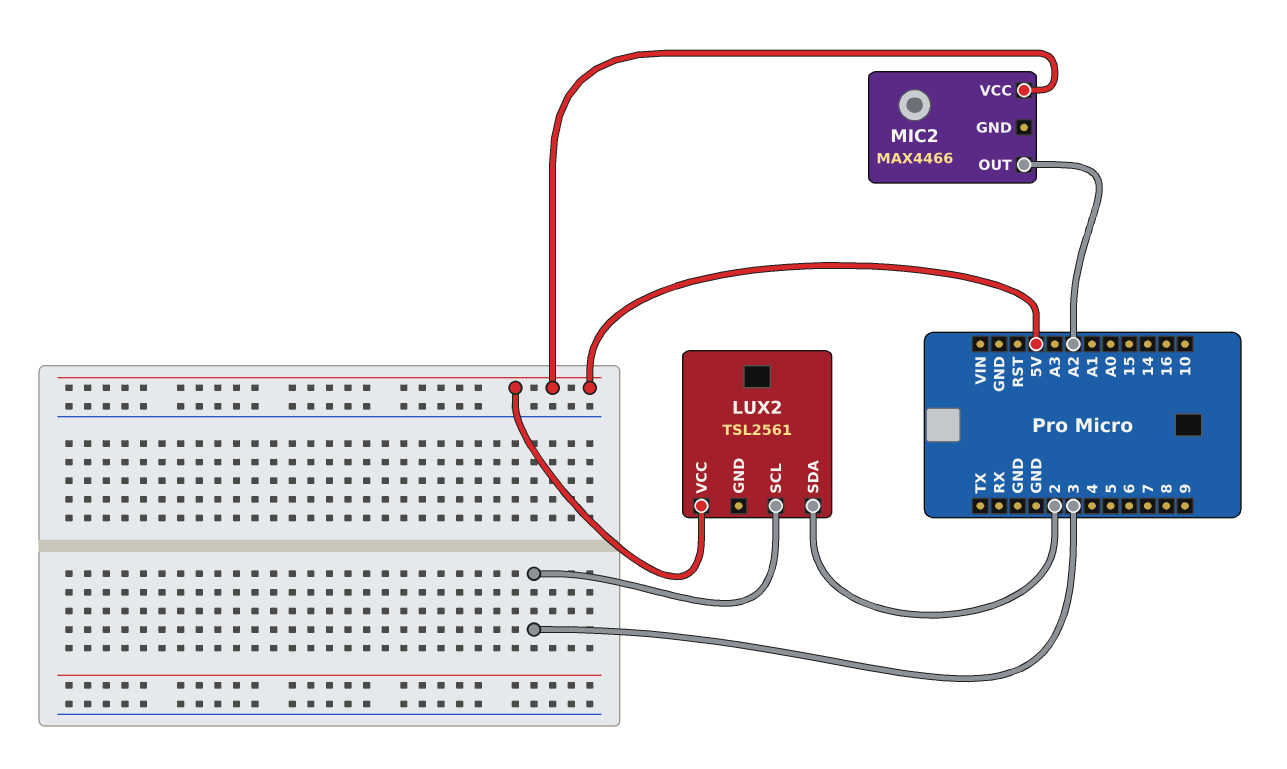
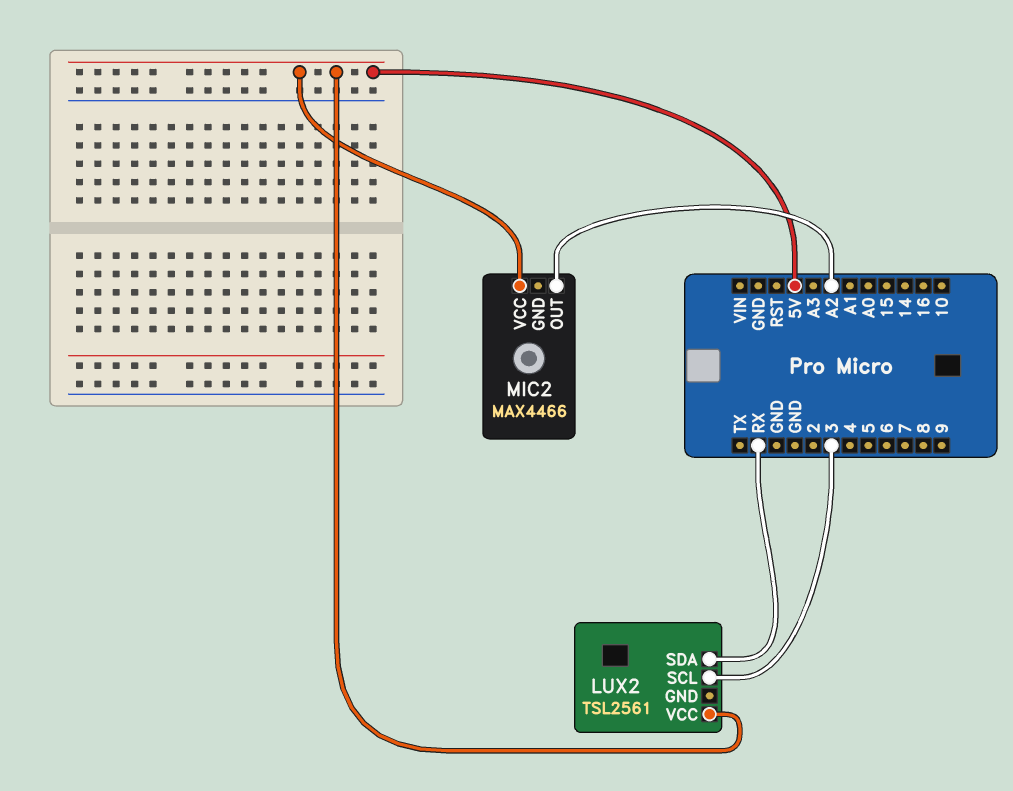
LUX2 pin SDA: 2 -> RX

